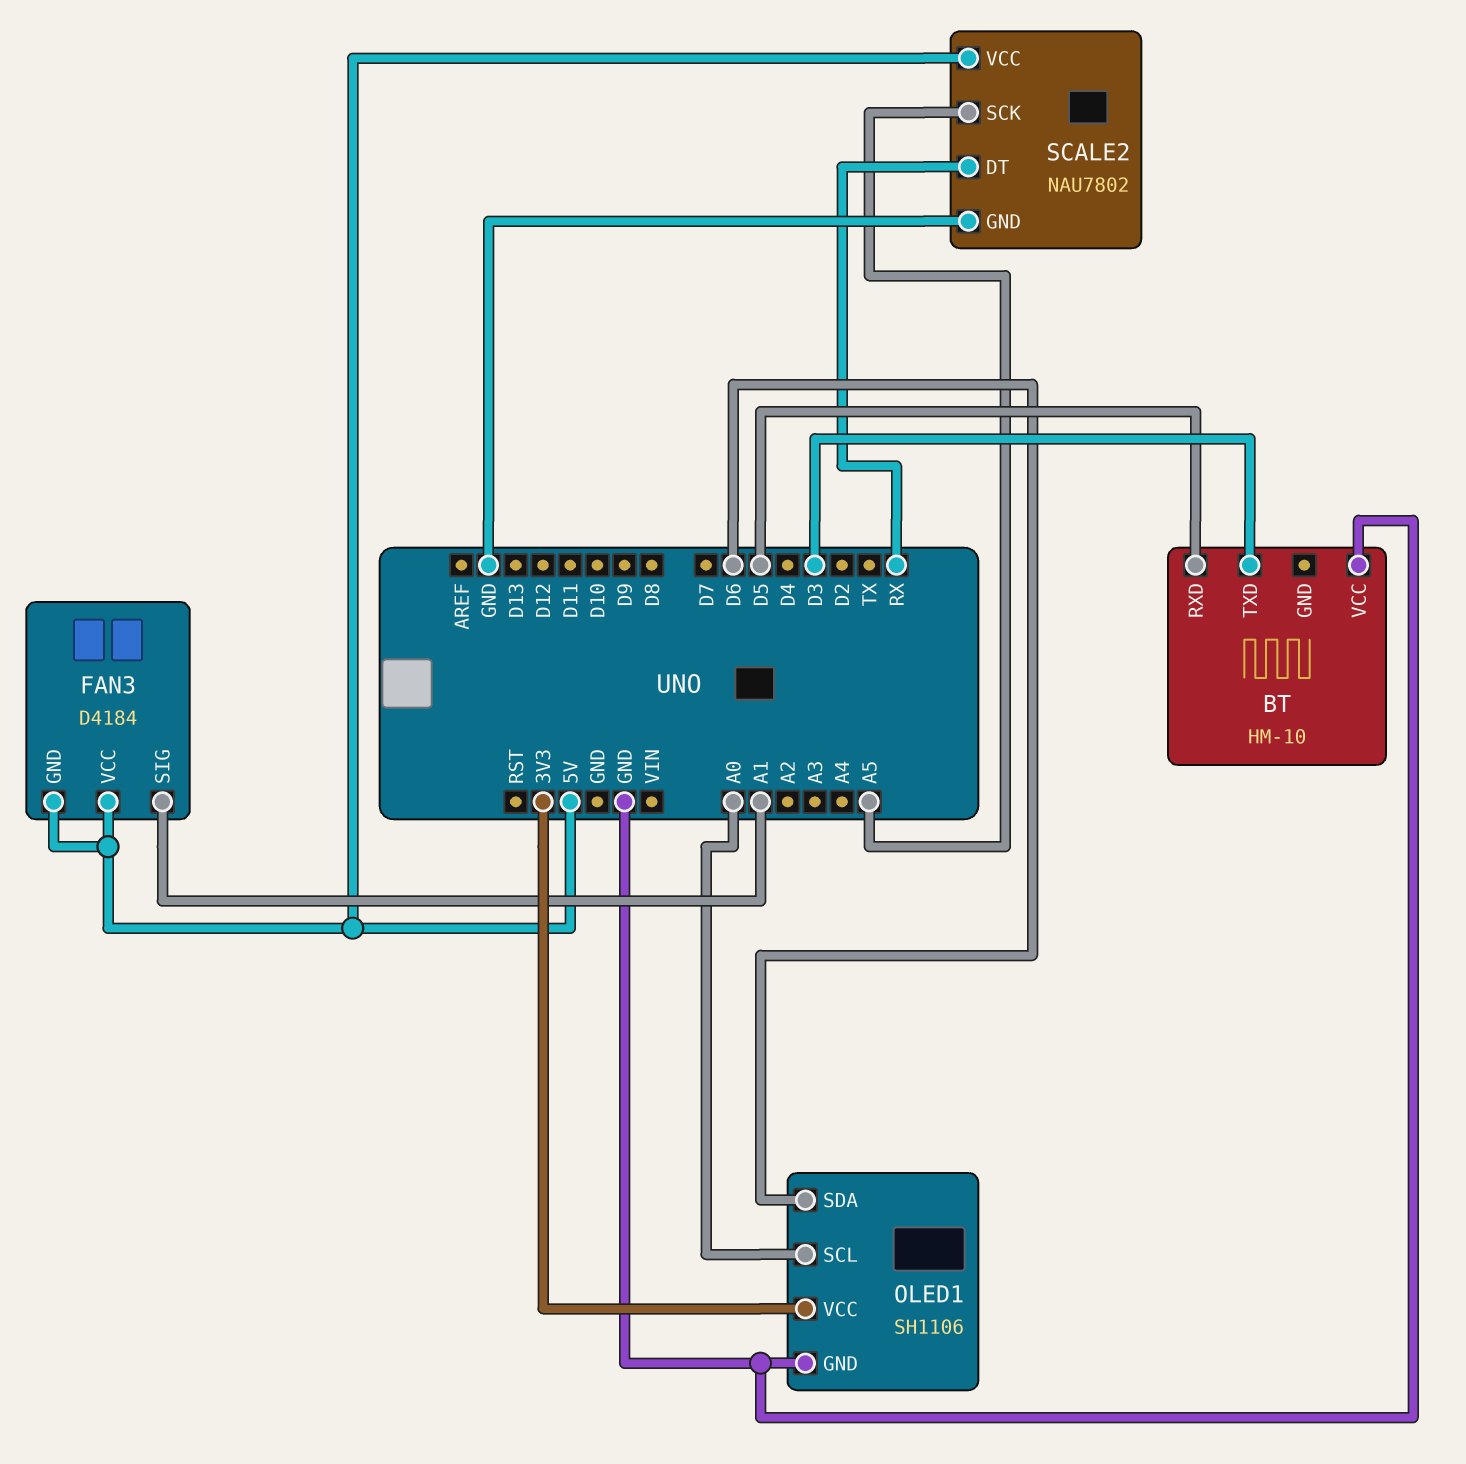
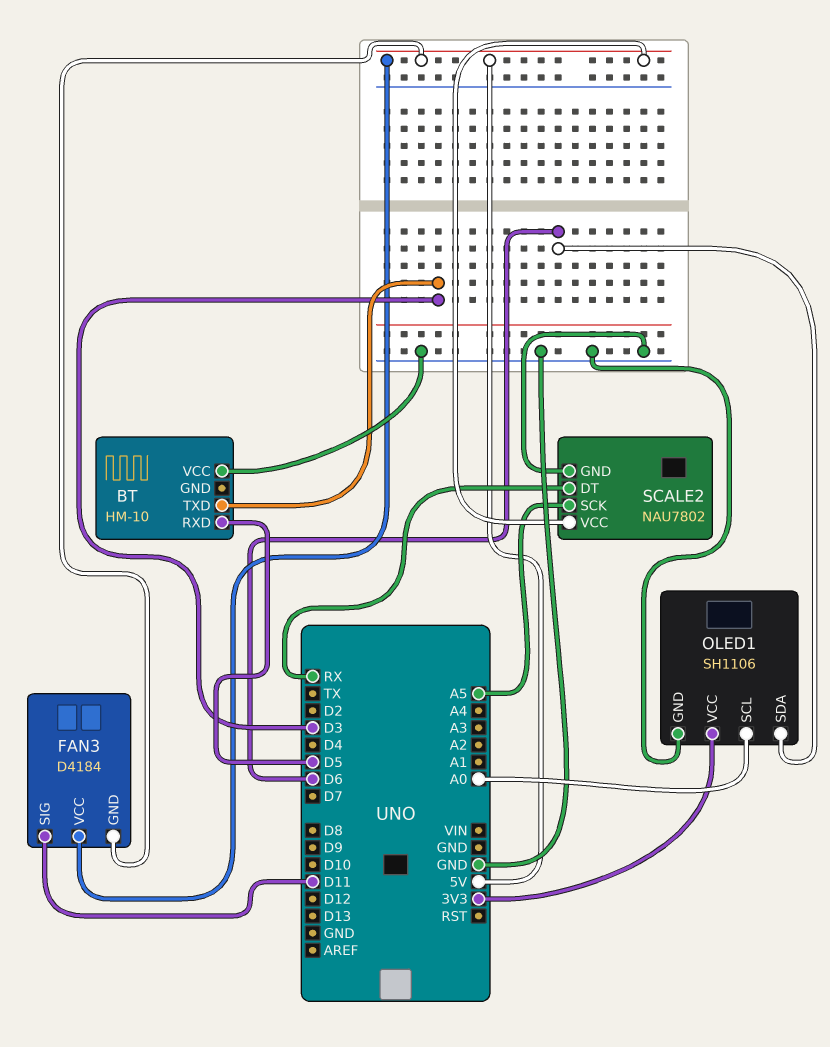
FAN3 pin SIG: A1 -> D11

